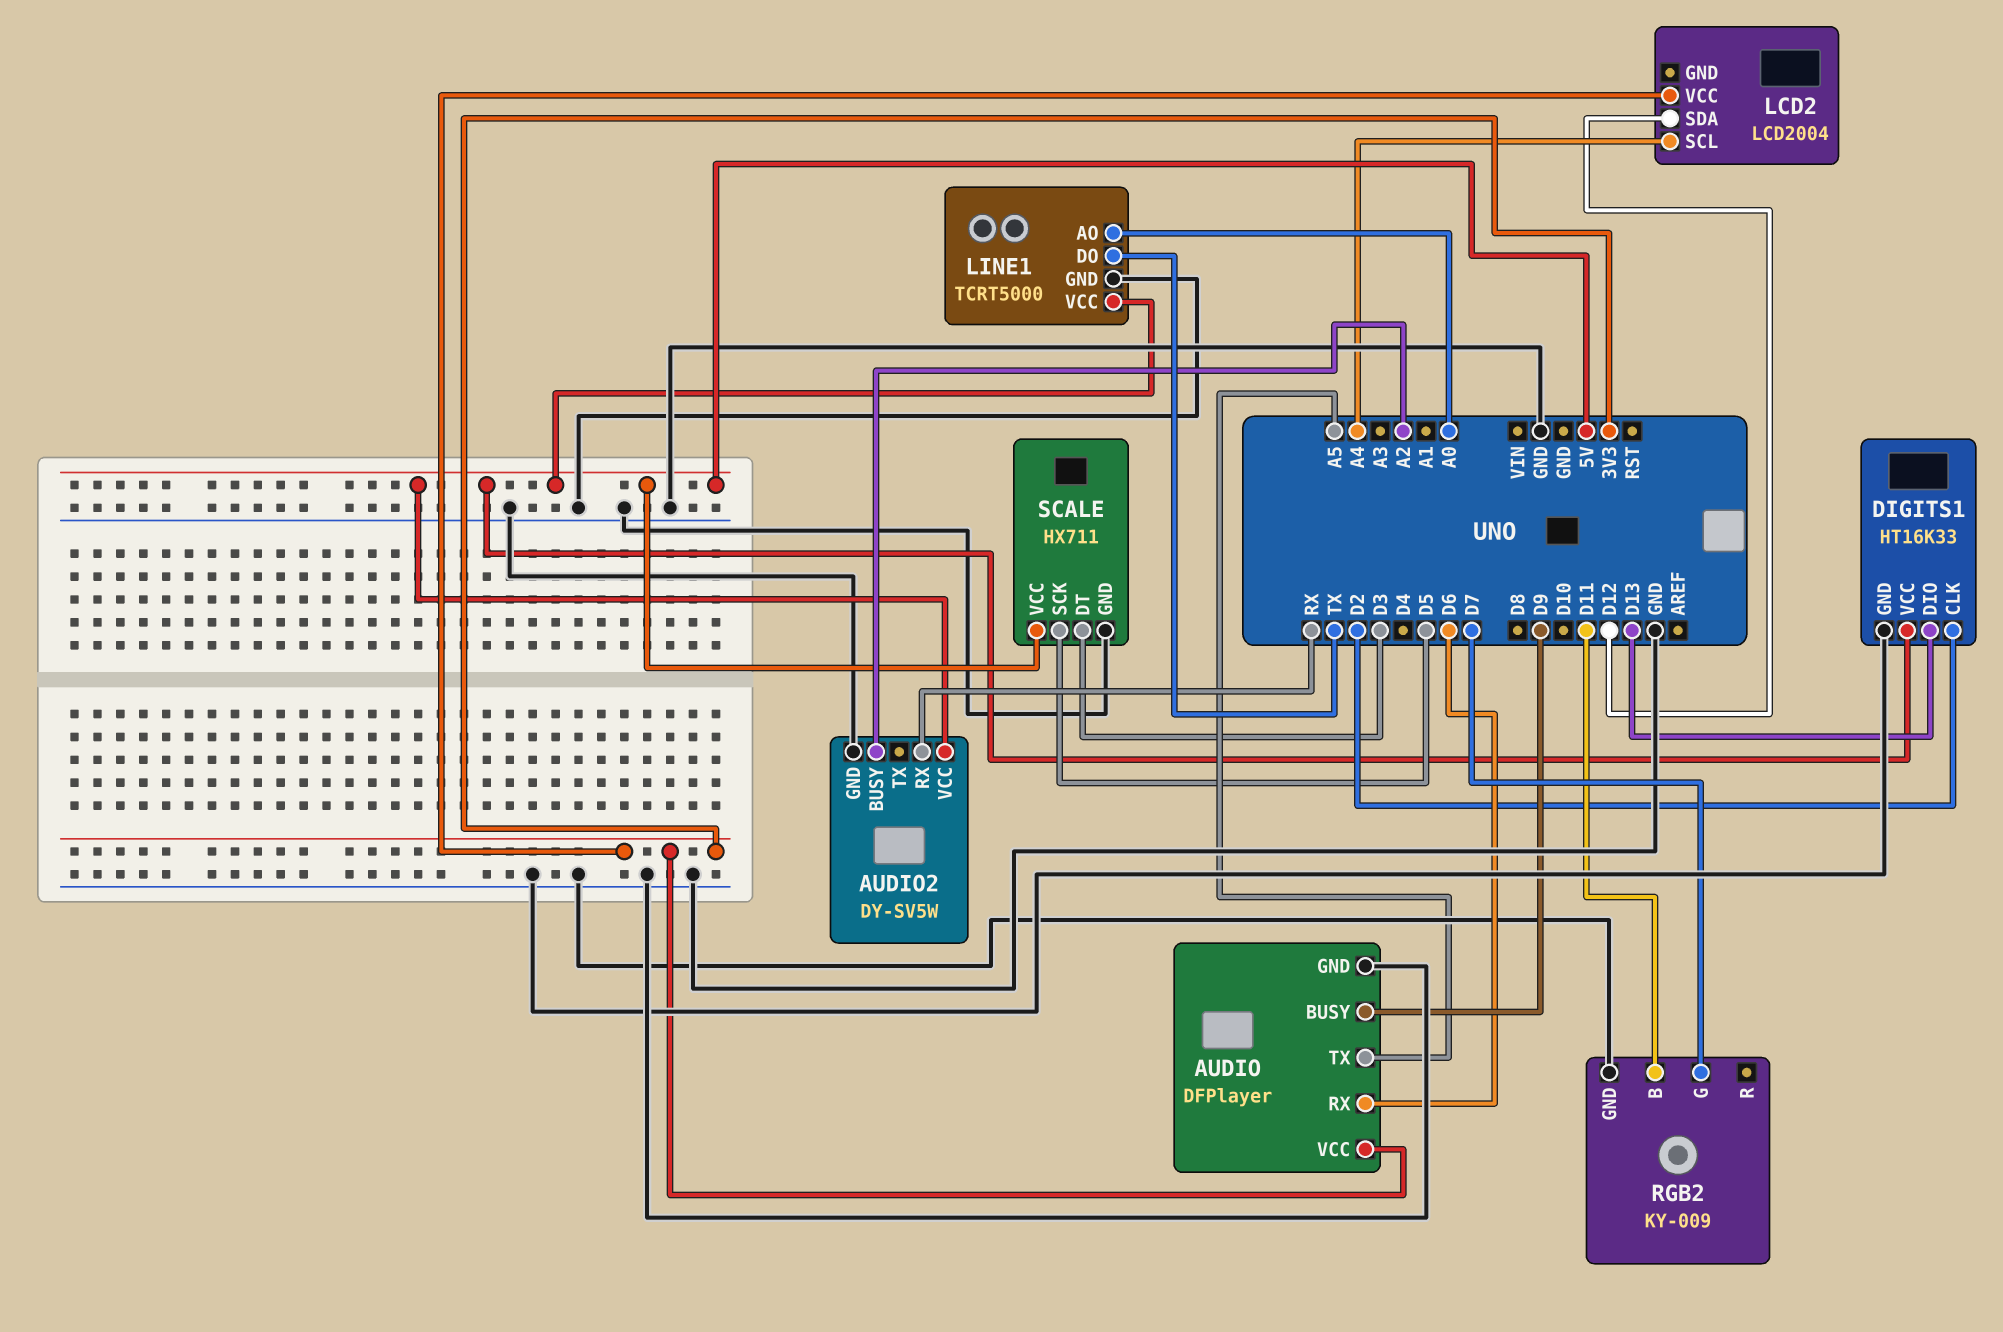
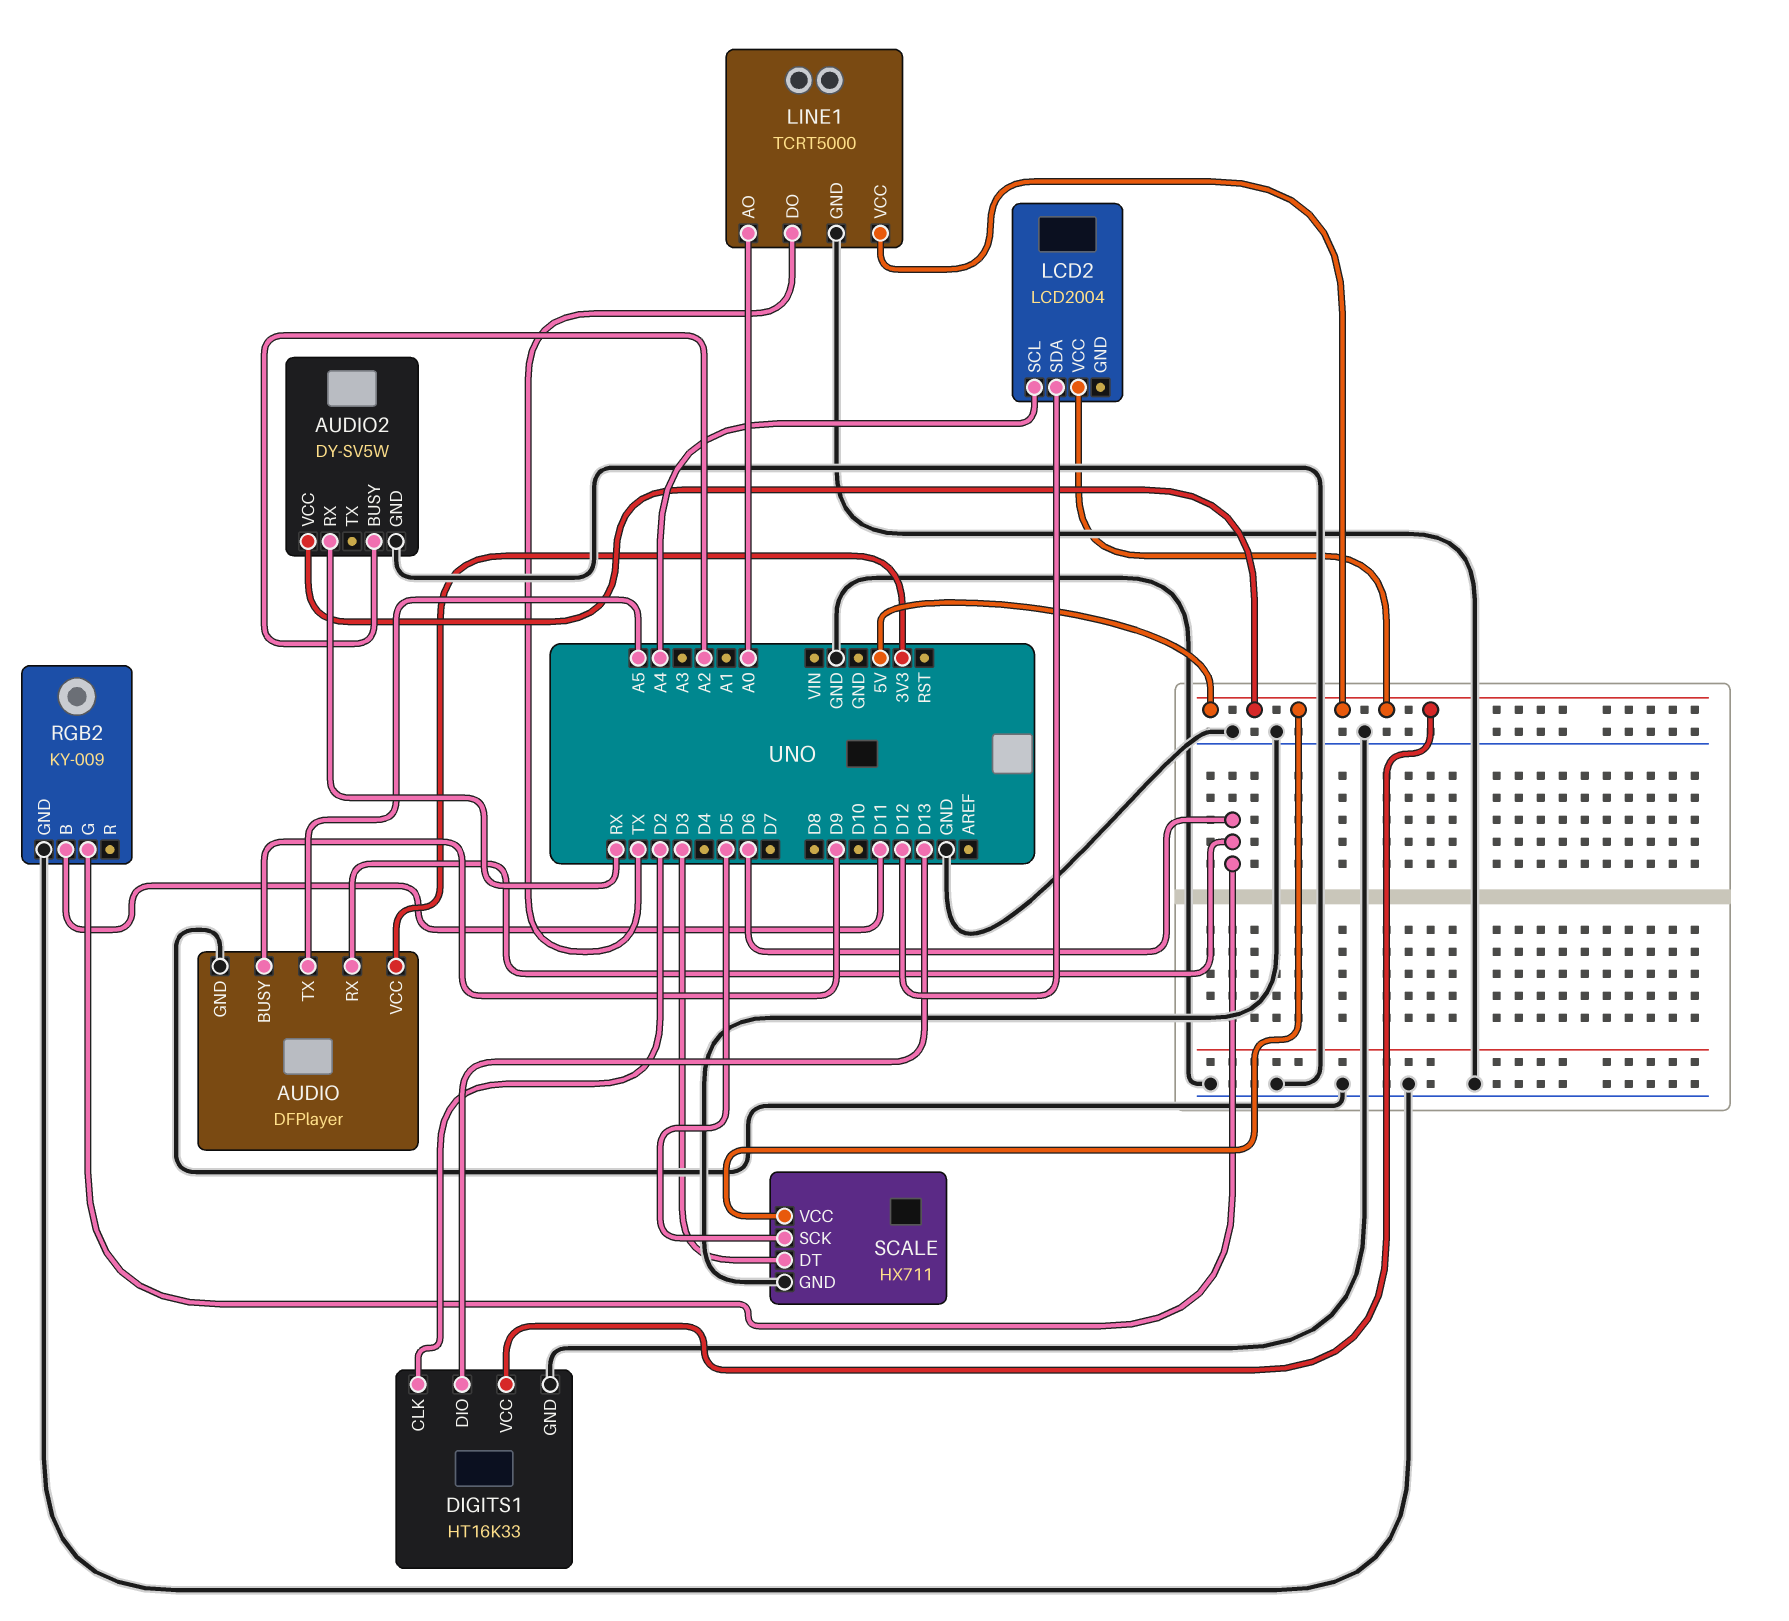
LCD2 pin VCC: 3V3 -> 5V
RGB2 pin G: D7 -> D6

